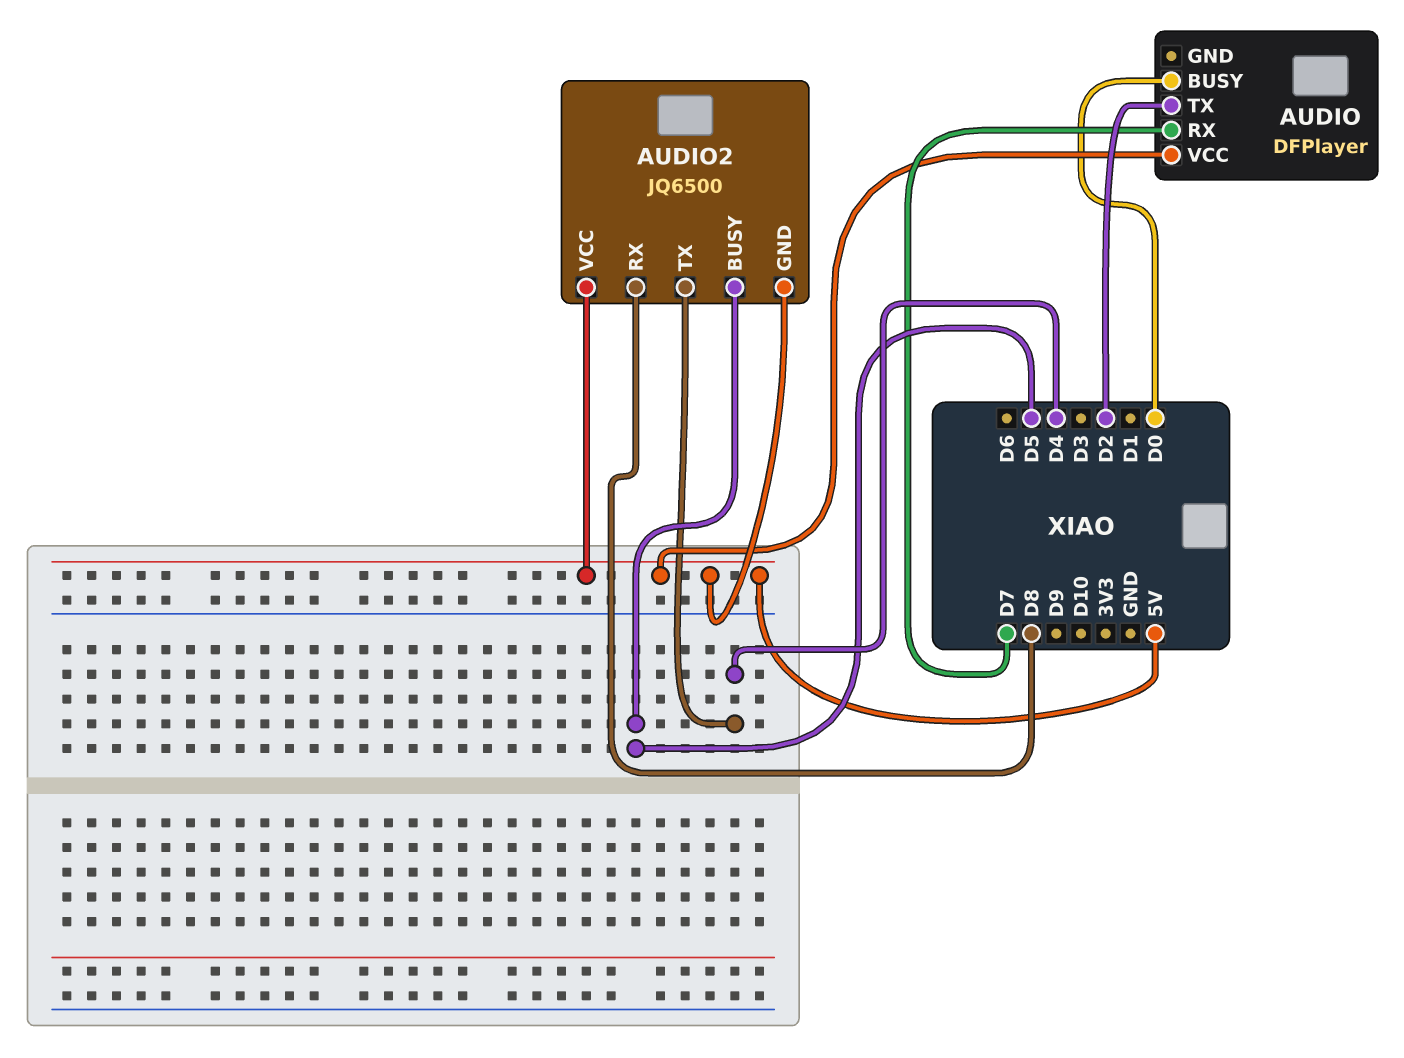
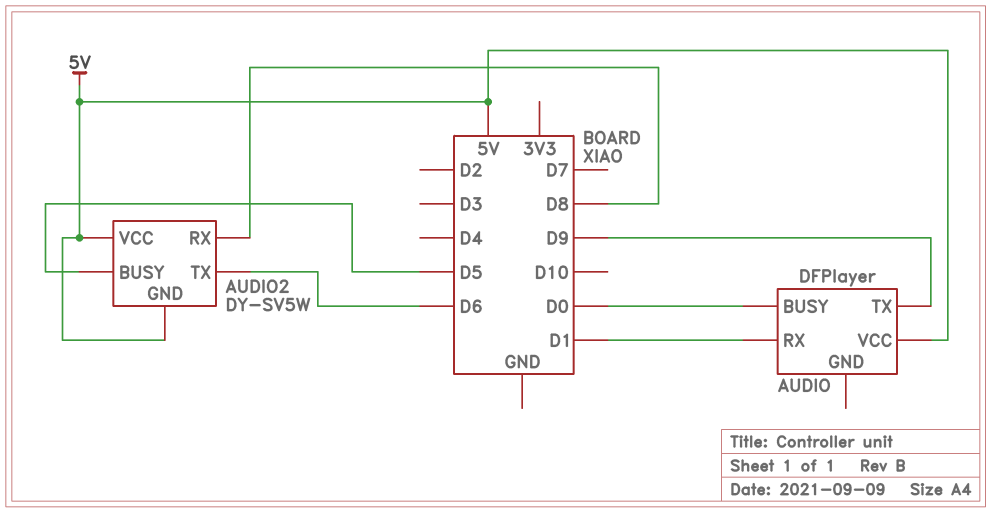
AUDIO pin RX: D7 -> D1
AUDIO pin TX: D2 -> D9
AUDIO2: JQ6500 -> DY-SV5W
AUDIO2 pin TX: D4 -> D6

